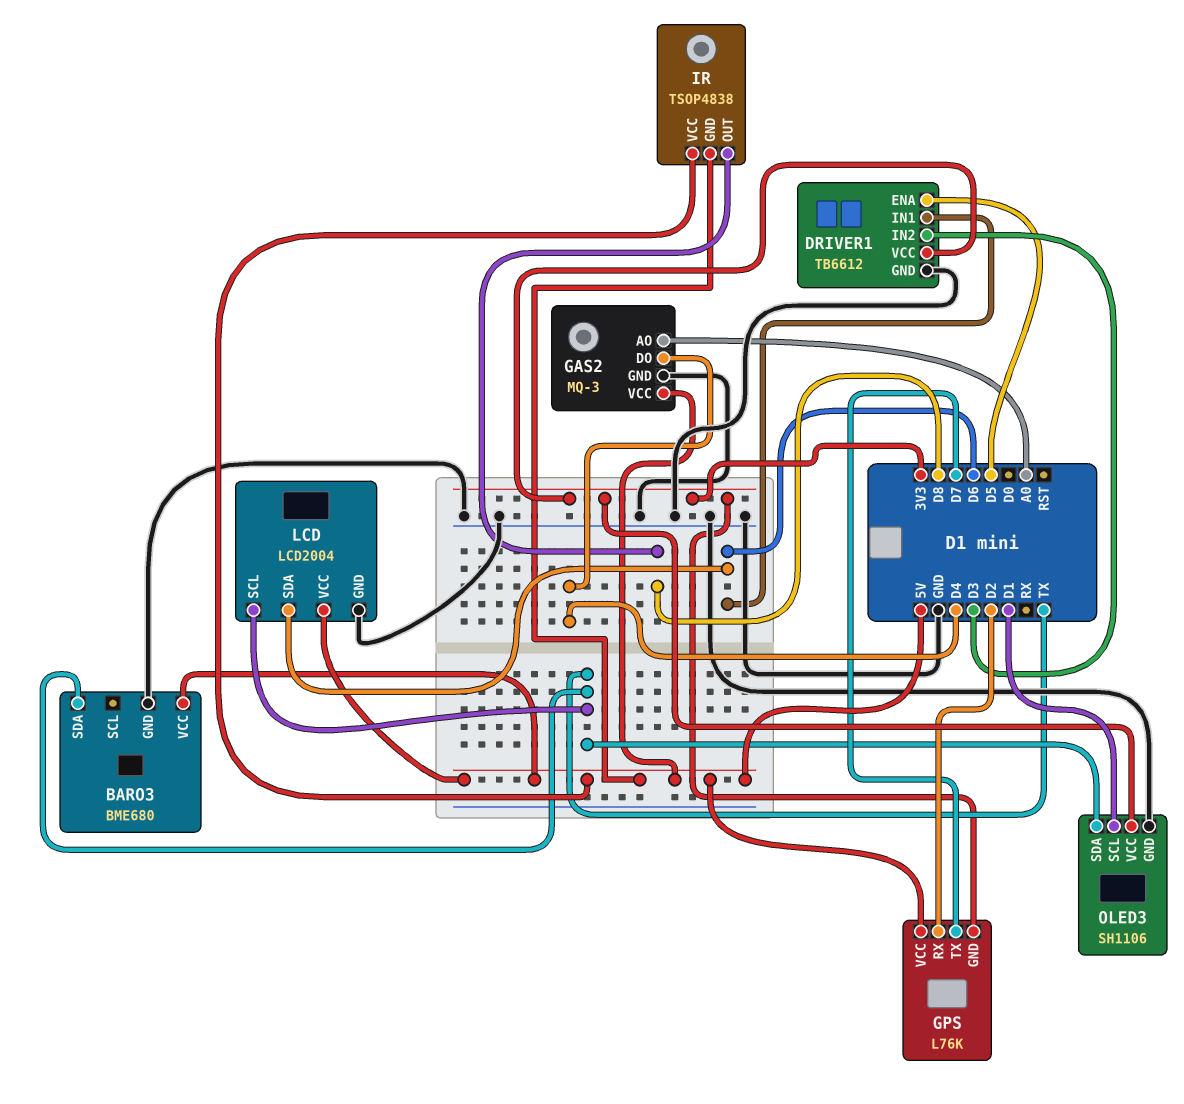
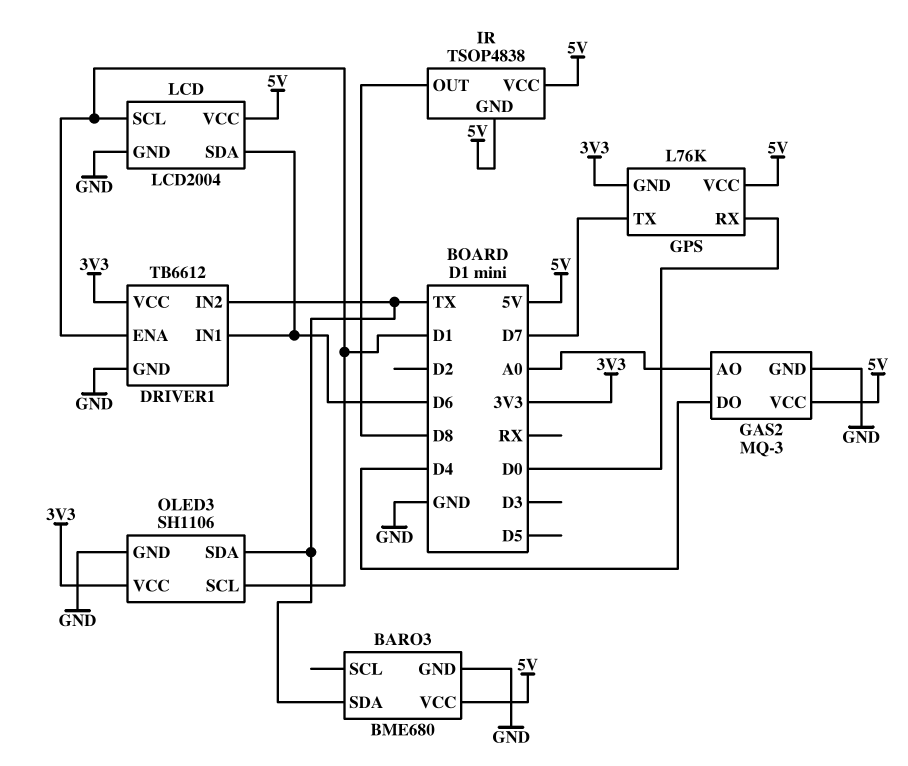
DRIVER1 pin ENA: D5 -> D1
DRIVER1 pin IN2: D3 -> TX
GPS pin RX: D2 -> D0
LCD pin SCL: TX -> D1

